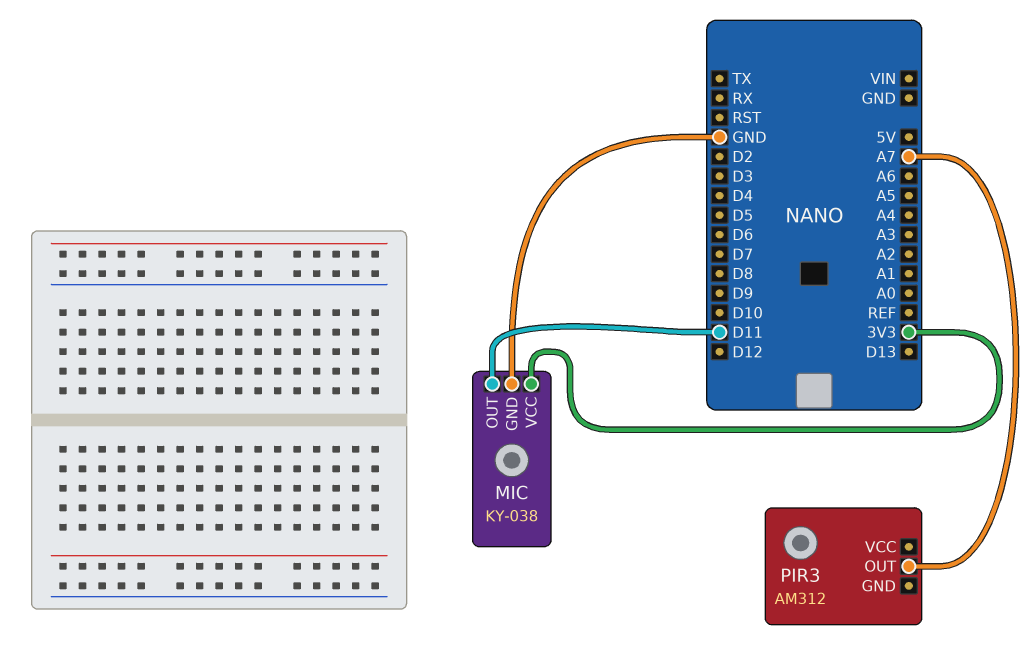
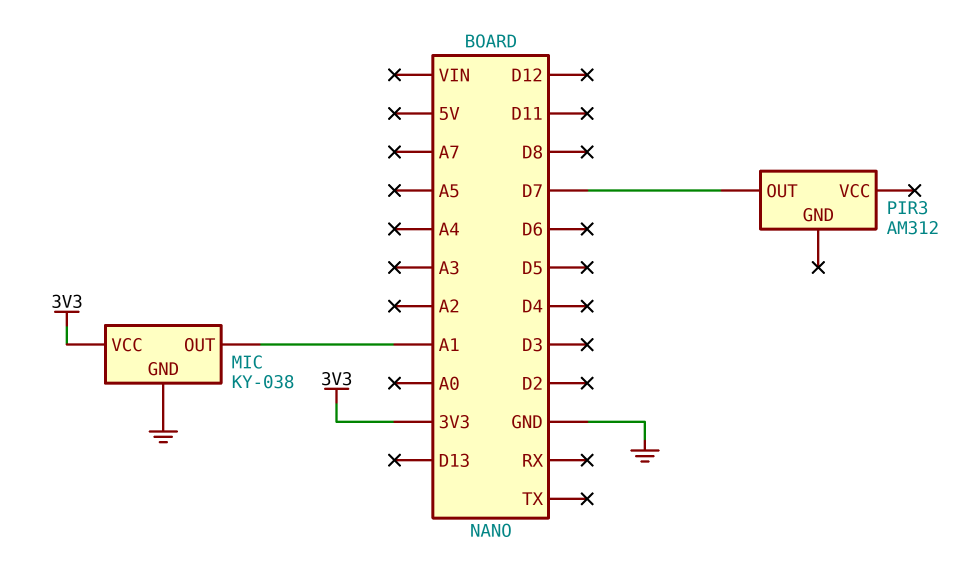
MIC pin OUT: D11 -> A1
PIR3 pin OUT: A7 -> D7

